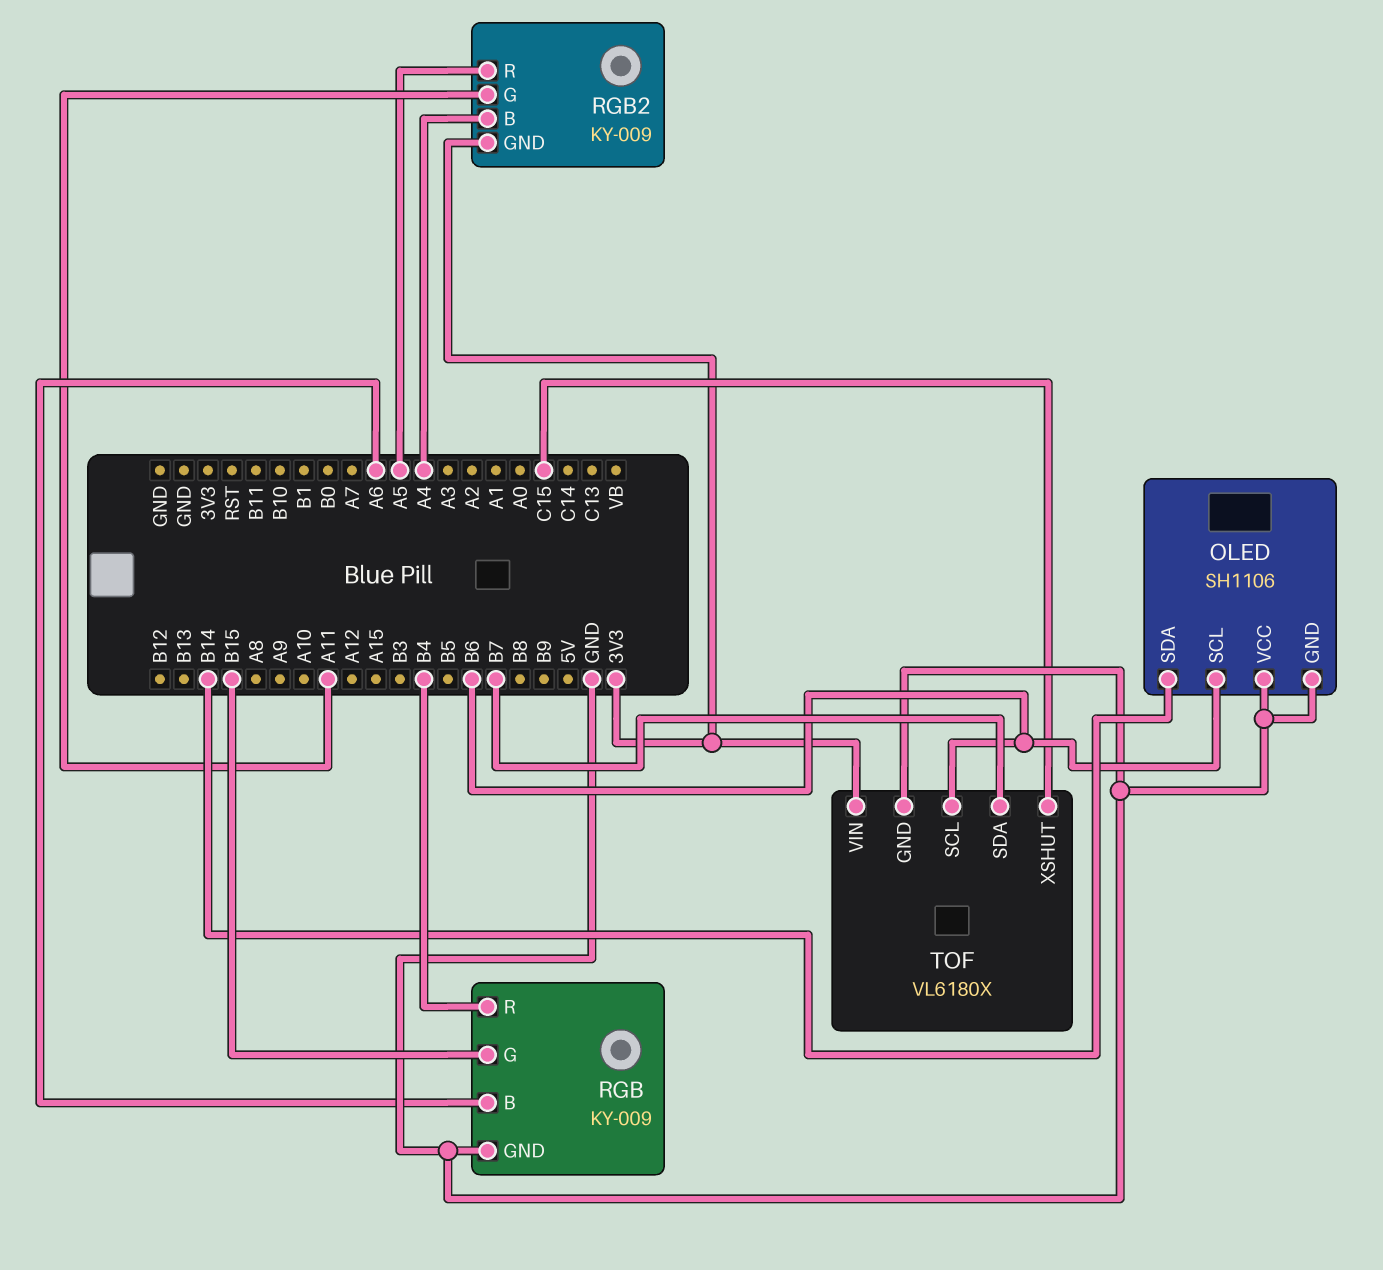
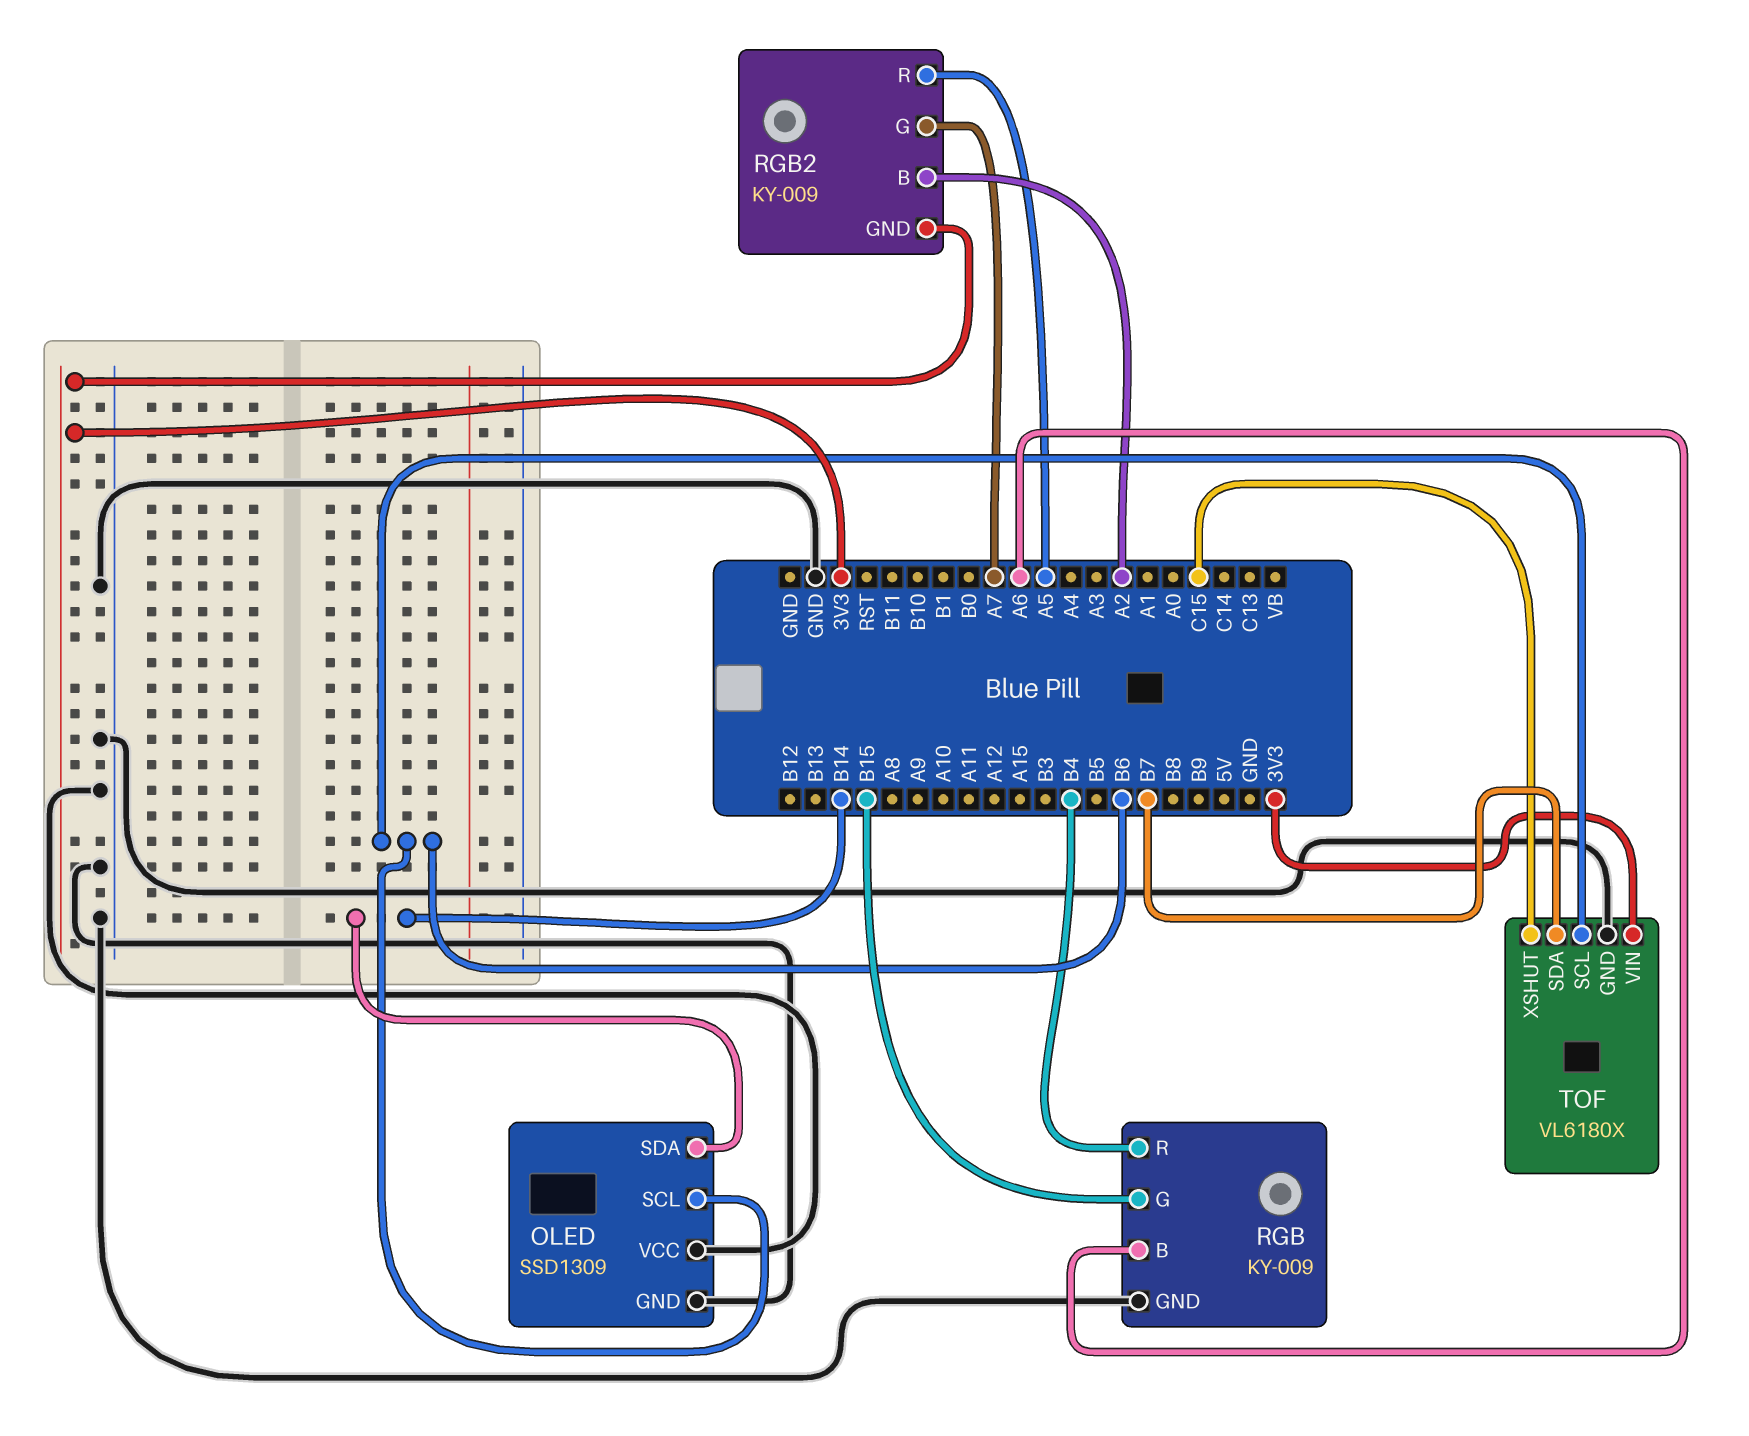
OLED: SH1106 -> SSD1309
RGB2 pin B: A4 -> A2
RGB2 pin G: A11 -> A7

